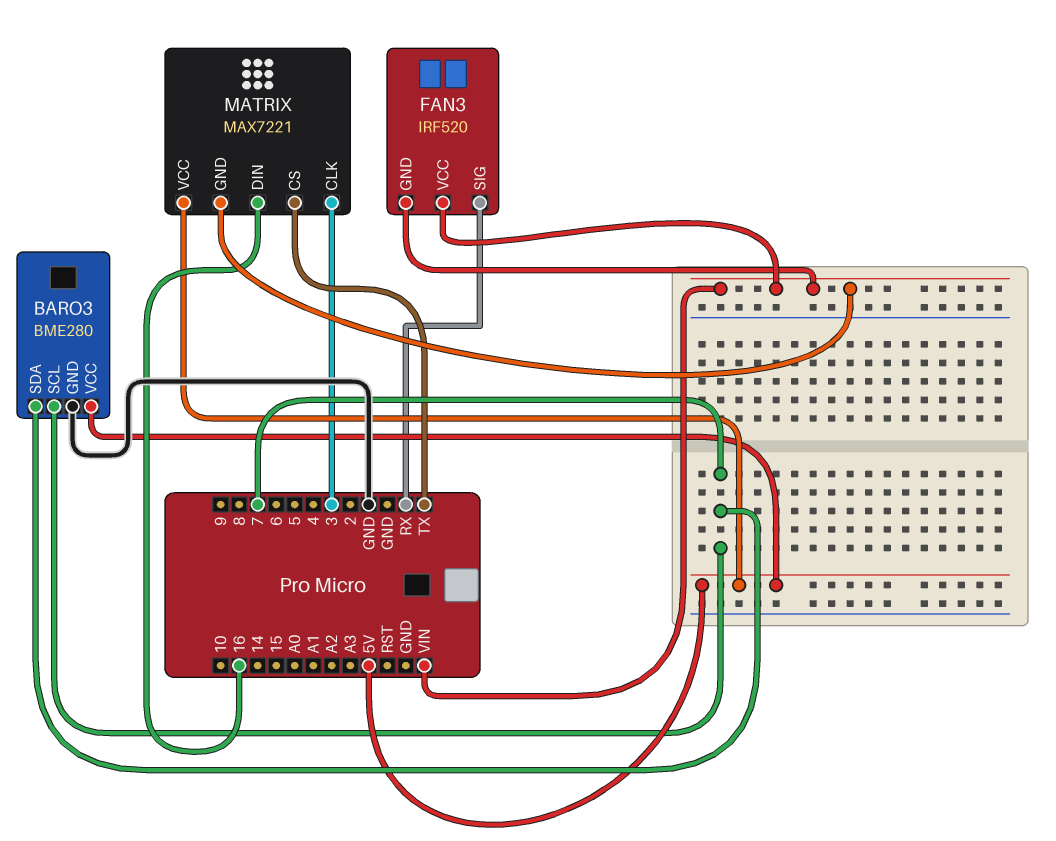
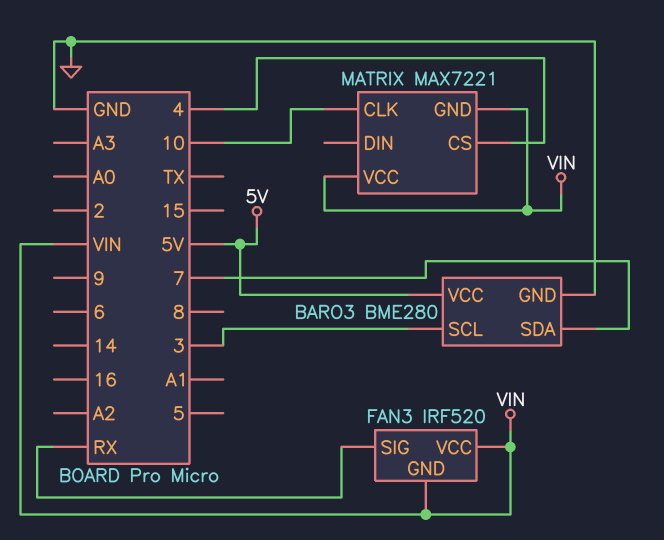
BARO3 pin SCL: 7 -> 3
MATRIX pin CLK: 3 -> 10
MATRIX pin CS: TX -> 4
MATRIX pin DIN: 16 -> none
MATRIX pin VCC: 5V -> VIN

